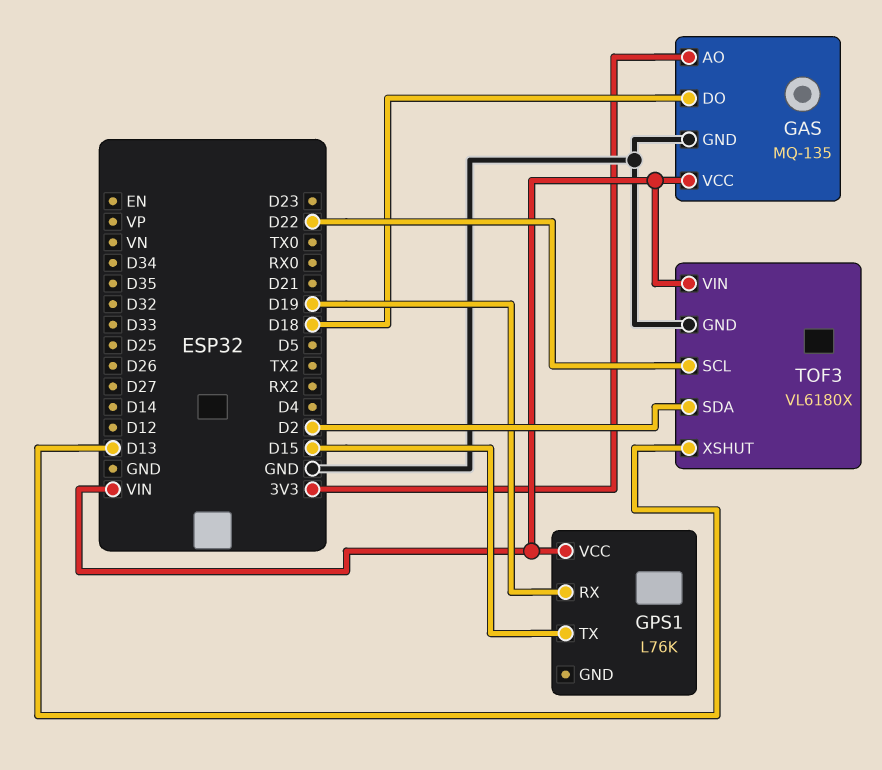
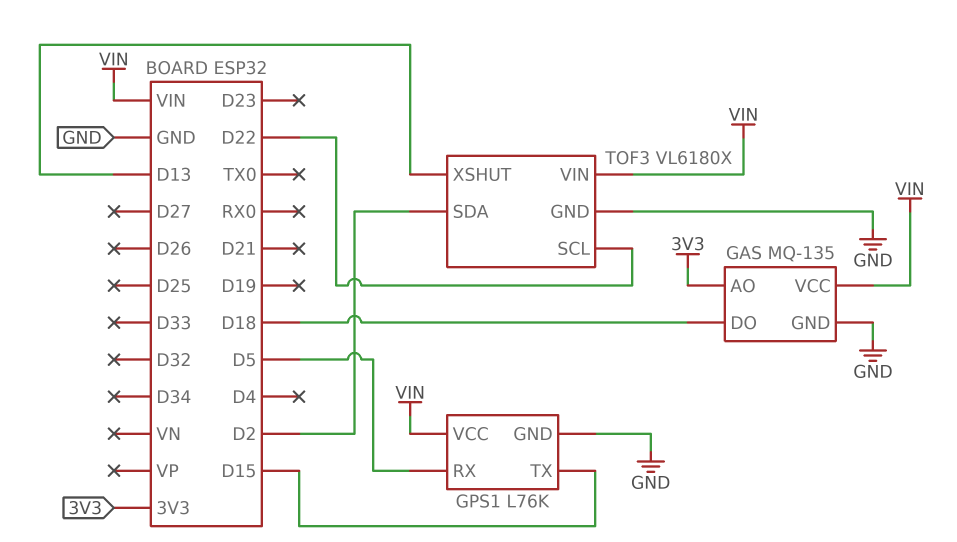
GPS1 pin GND: none -> GND
GPS1 pin RX: D19 -> D5

